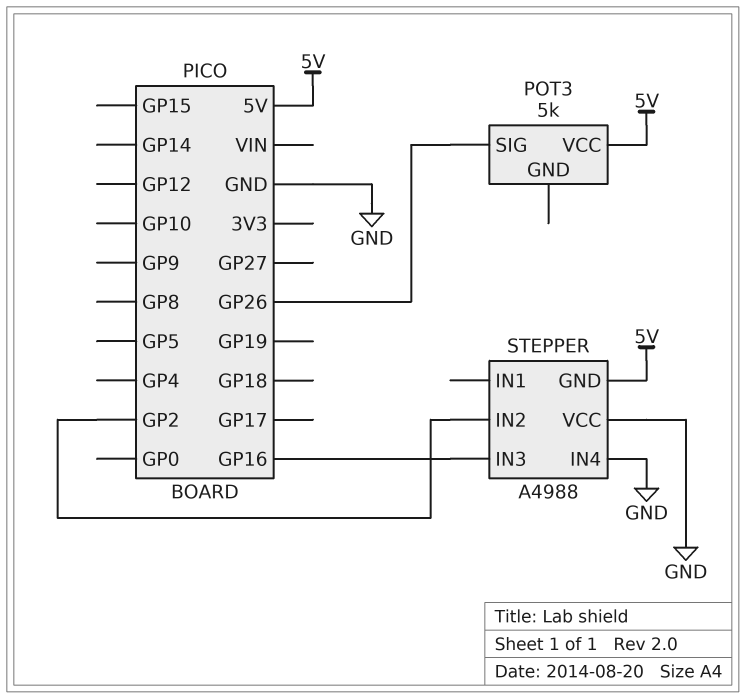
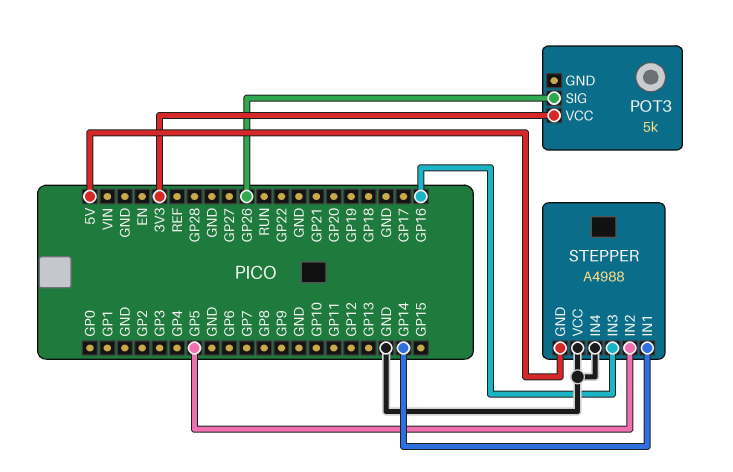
POT3 pin VCC: 5V -> 3V3
STEPPER pin IN1: none -> GP14
STEPPER pin IN2: GP2 -> GP5

